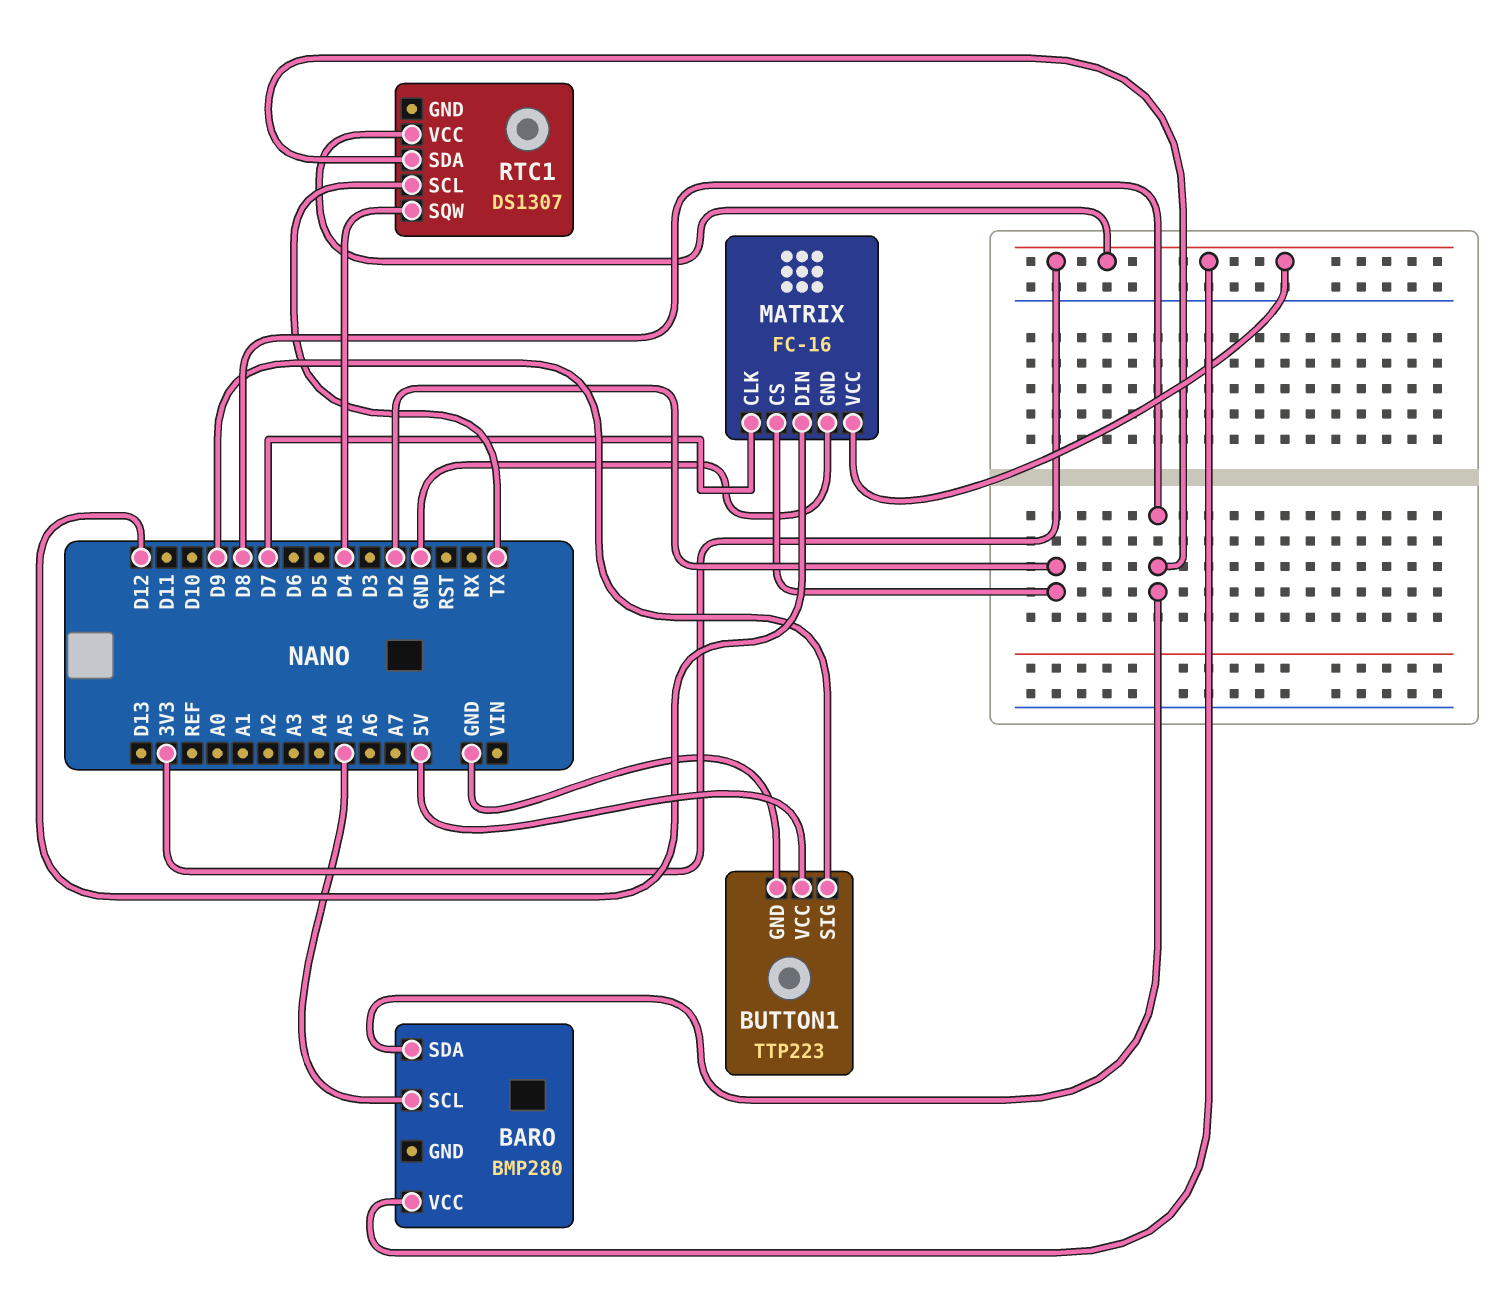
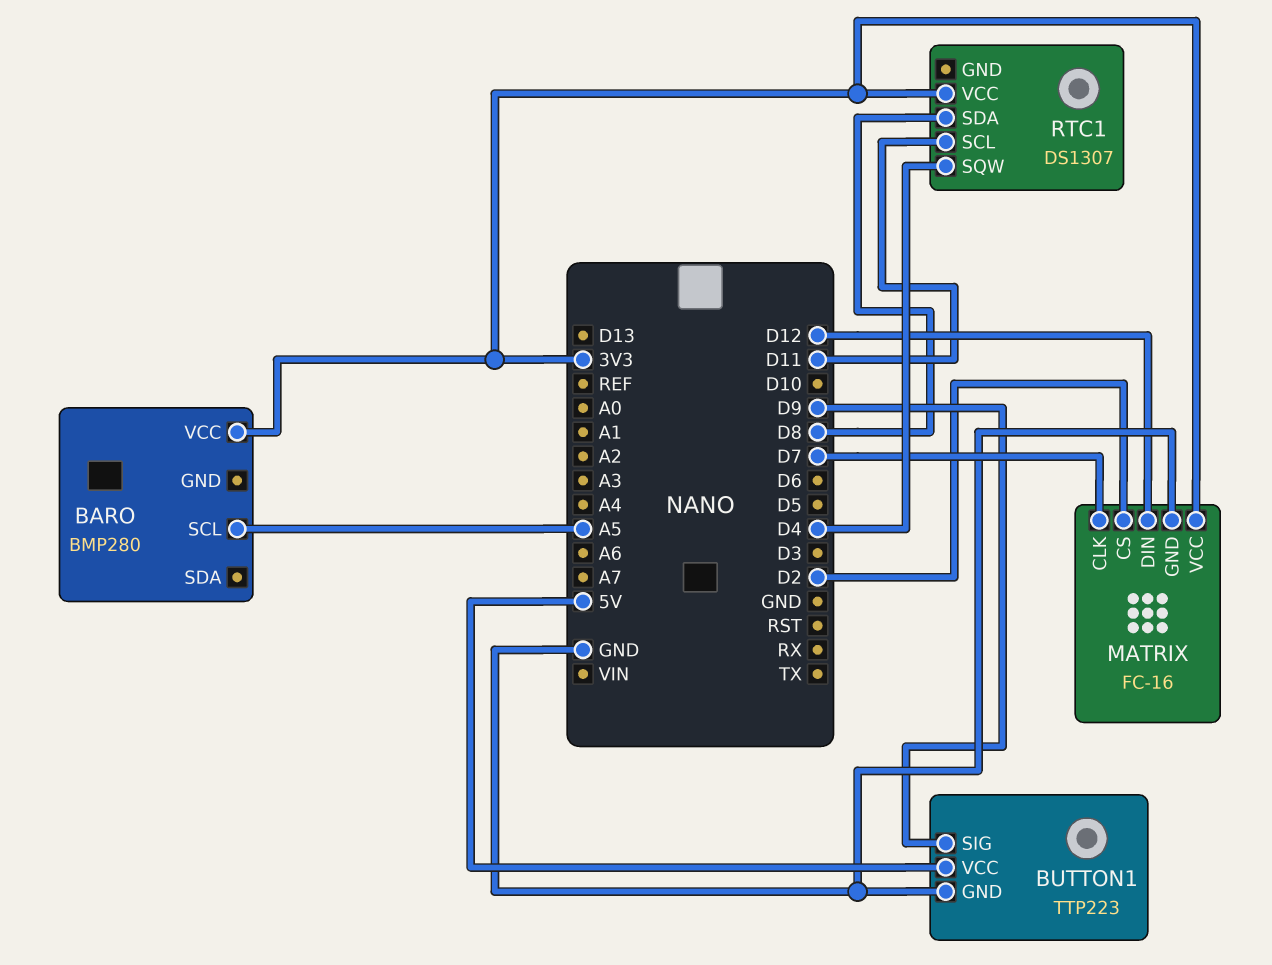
BARO pin SDA: D8 -> none
RTC1 pin SCL: TX -> D11

